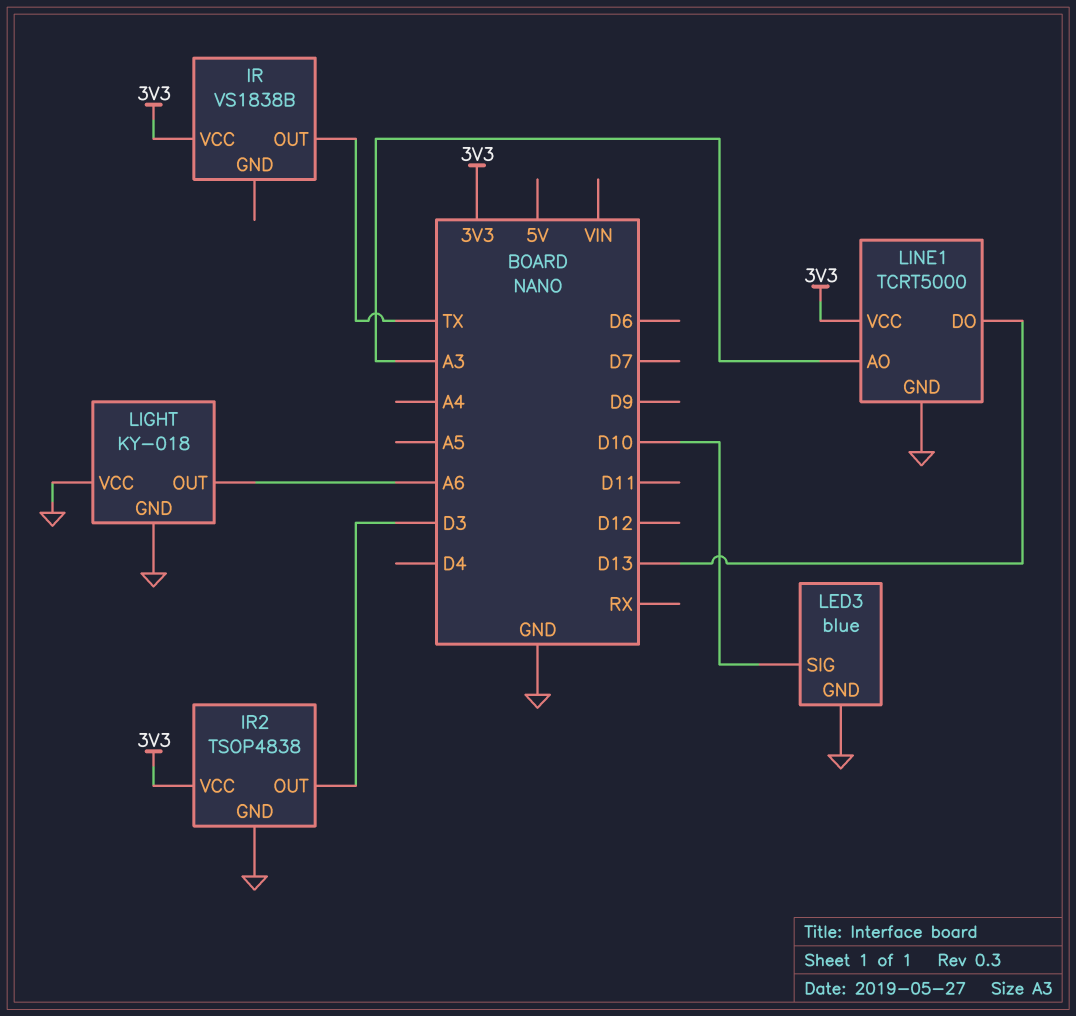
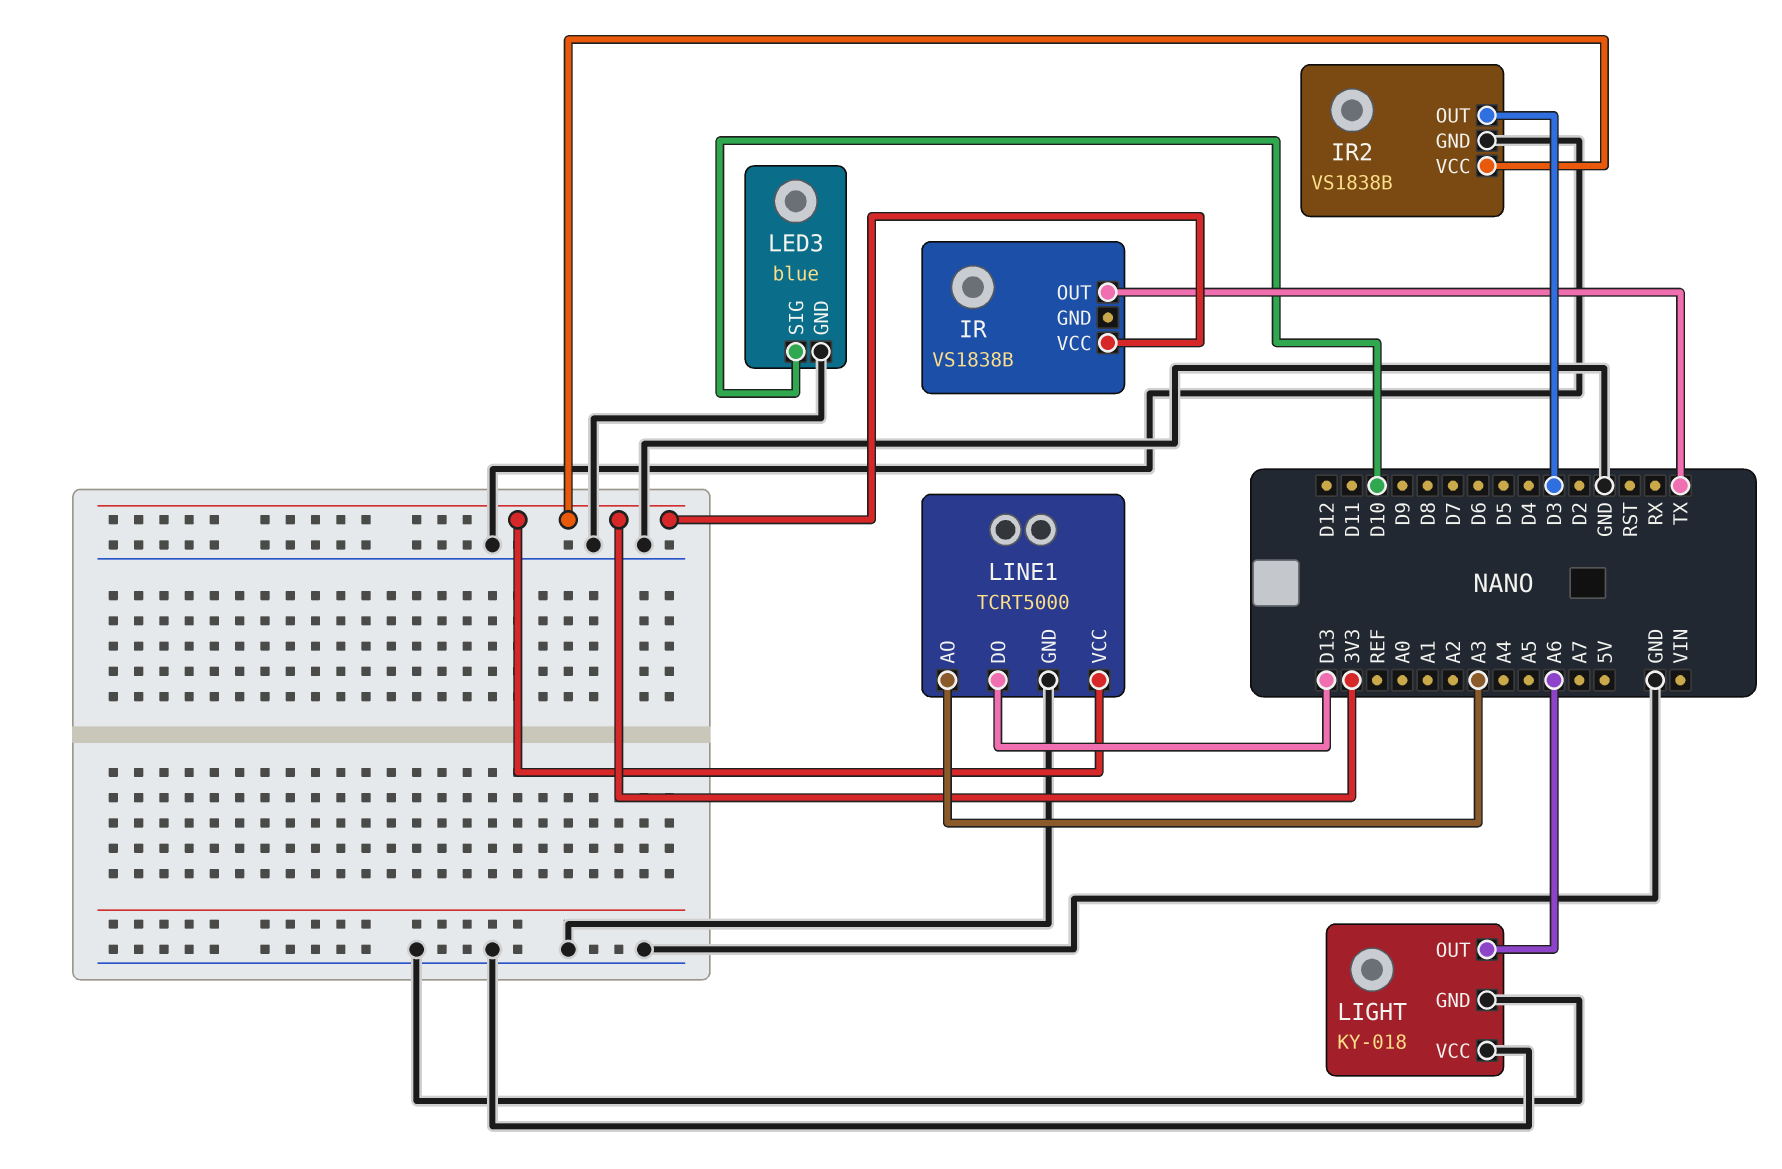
IR2: TSOP4838 -> VS1838B

